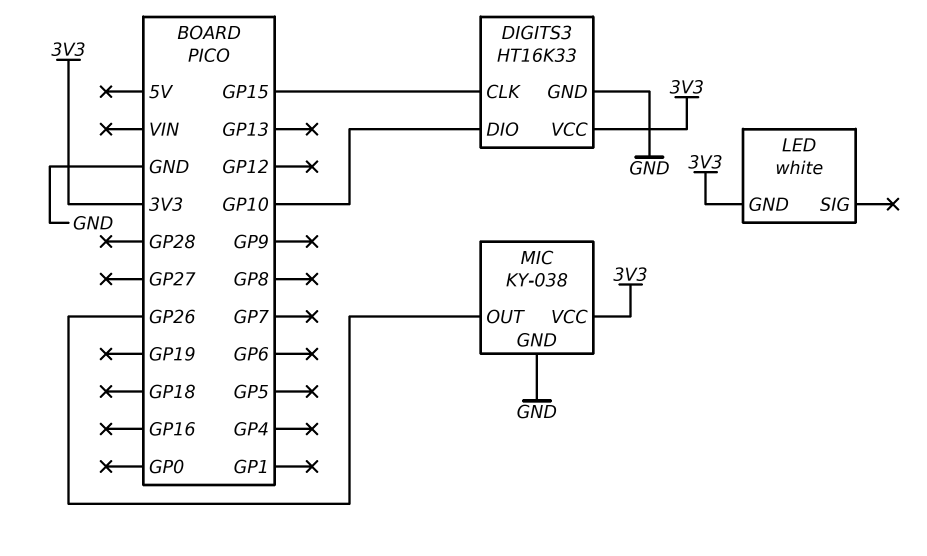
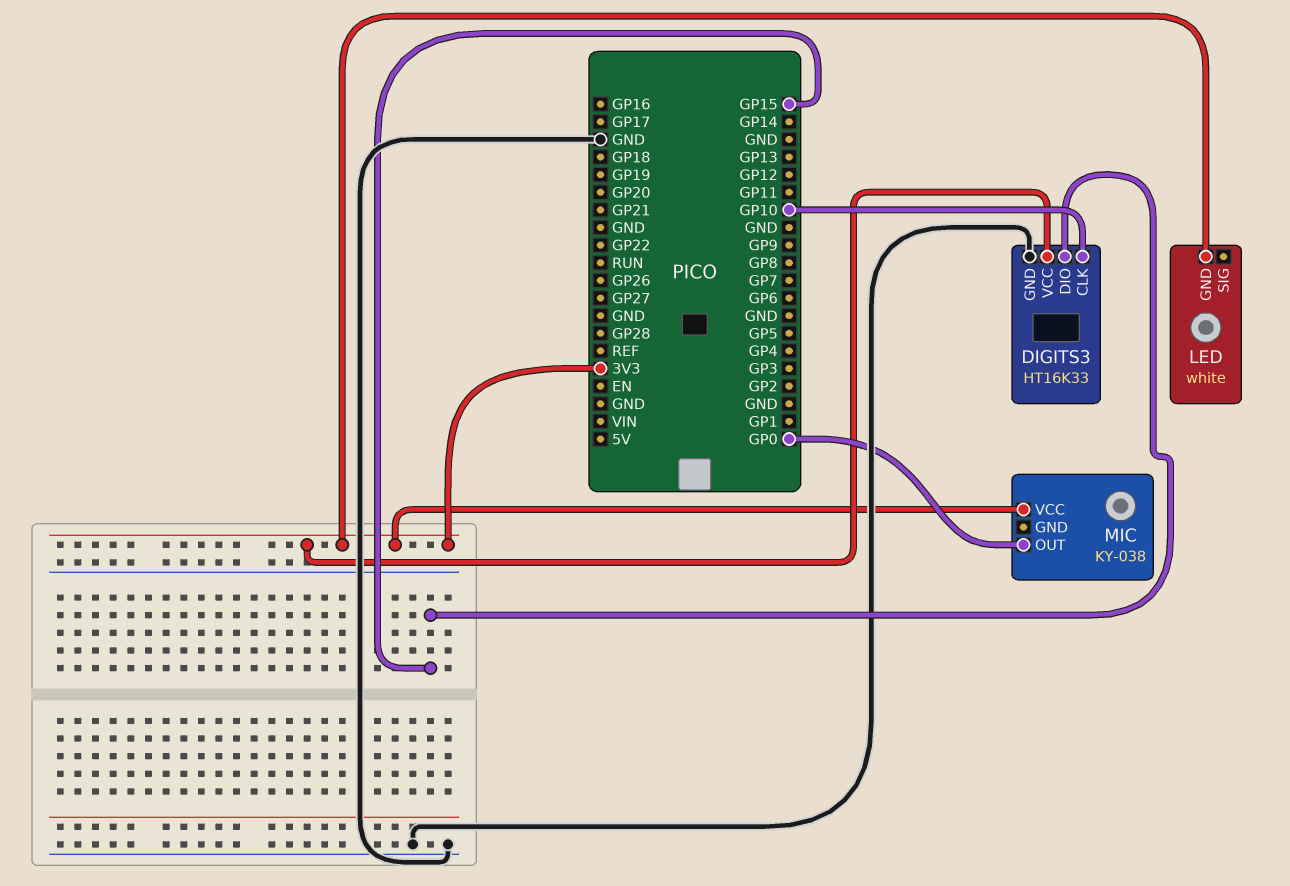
DIGITS3 pin CLK: GP15 -> GP10
DIGITS3 pin DIO: GP10 -> GP15
MIC pin GND: GND -> none
MIC pin OUT: GP26 -> GP0

